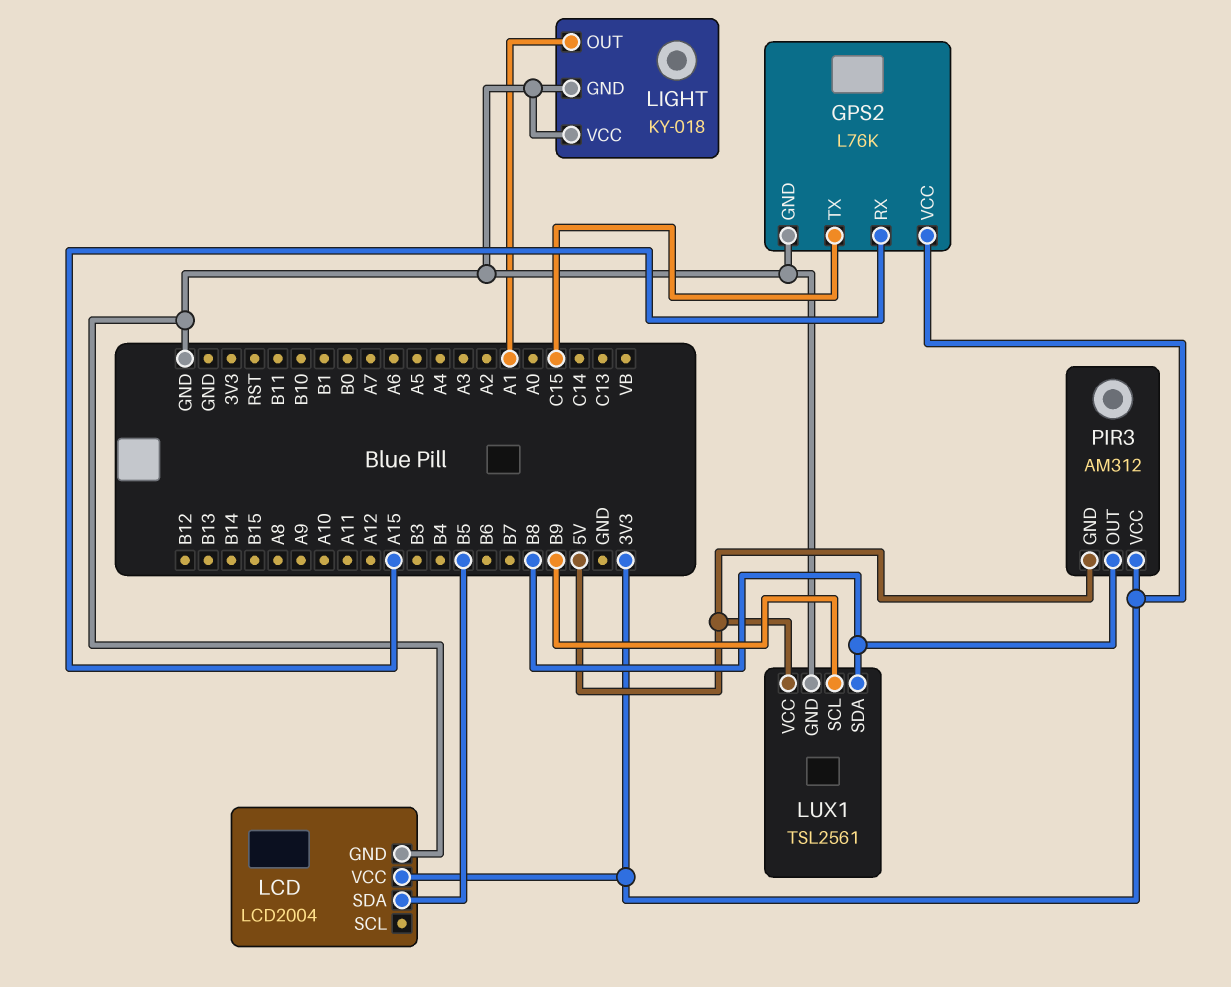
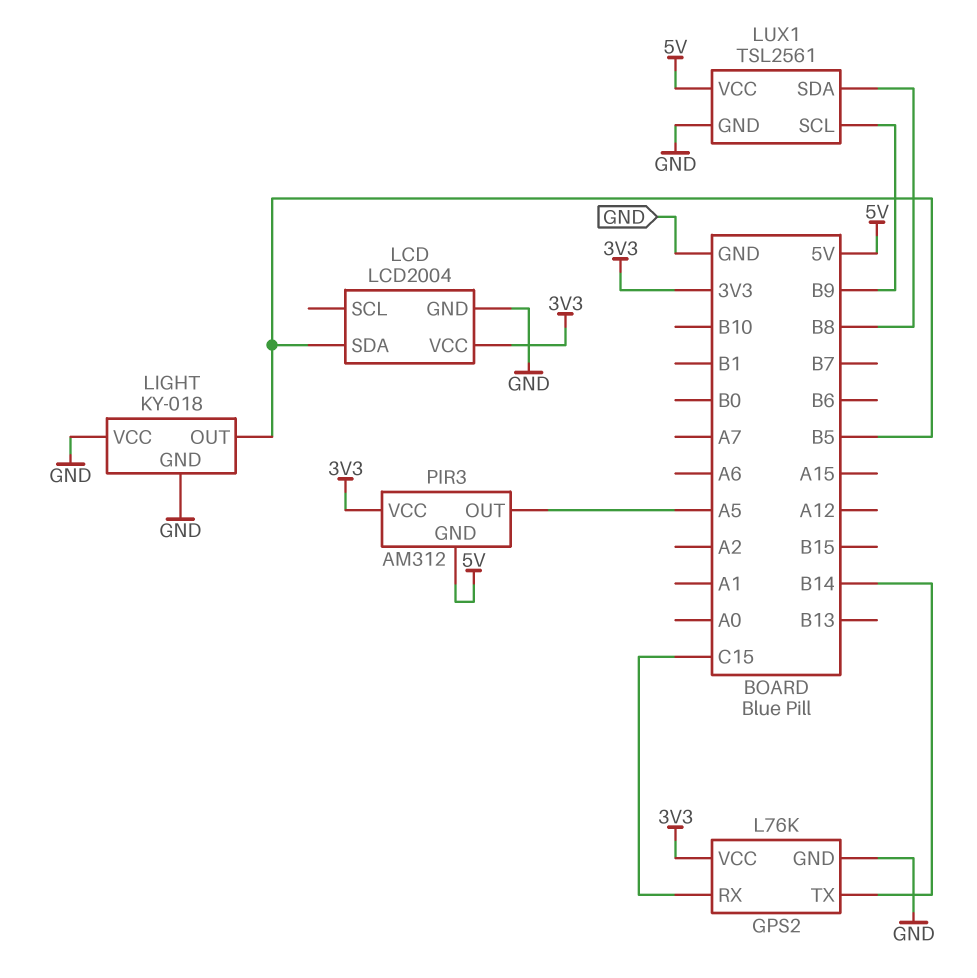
GPS2 pin RX: A15 -> C15
GPS2 pin TX: C15 -> B14
LIGHT pin OUT: A1 -> B5
PIR3 pin OUT: B8 -> A5

